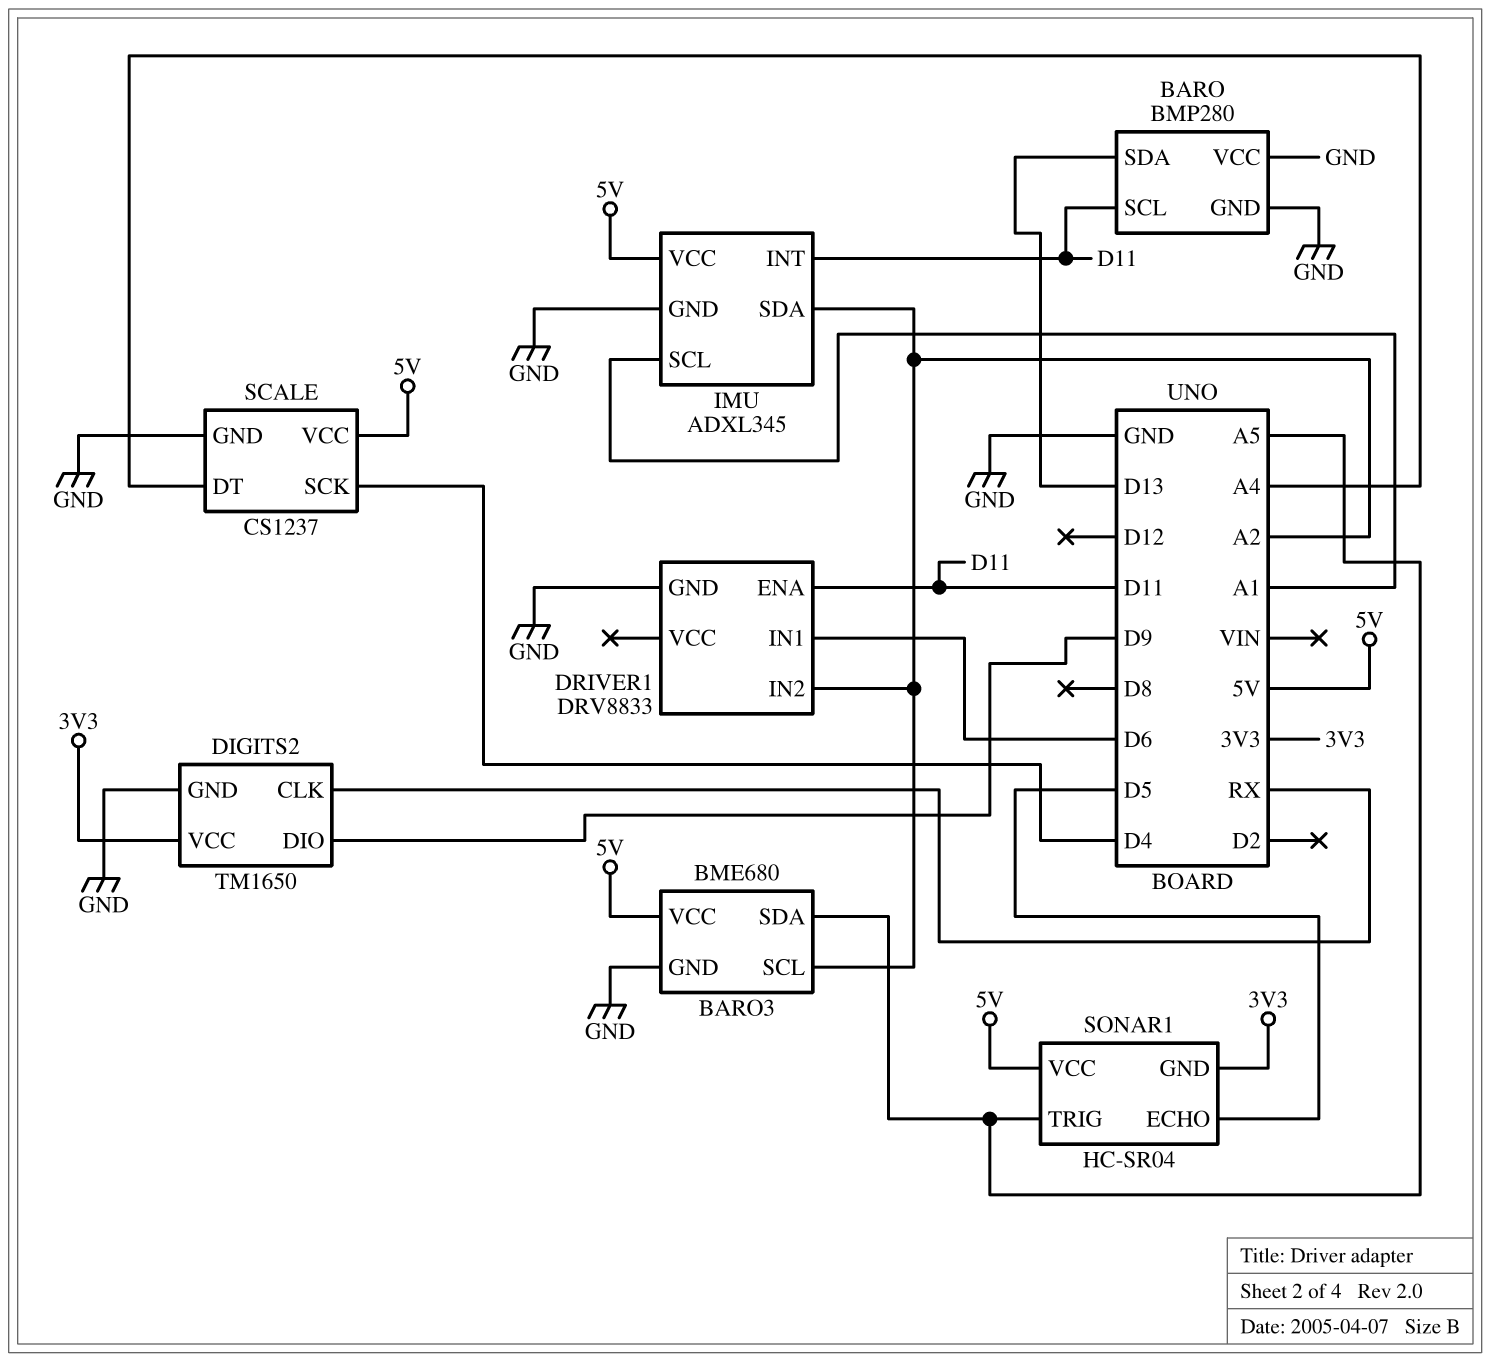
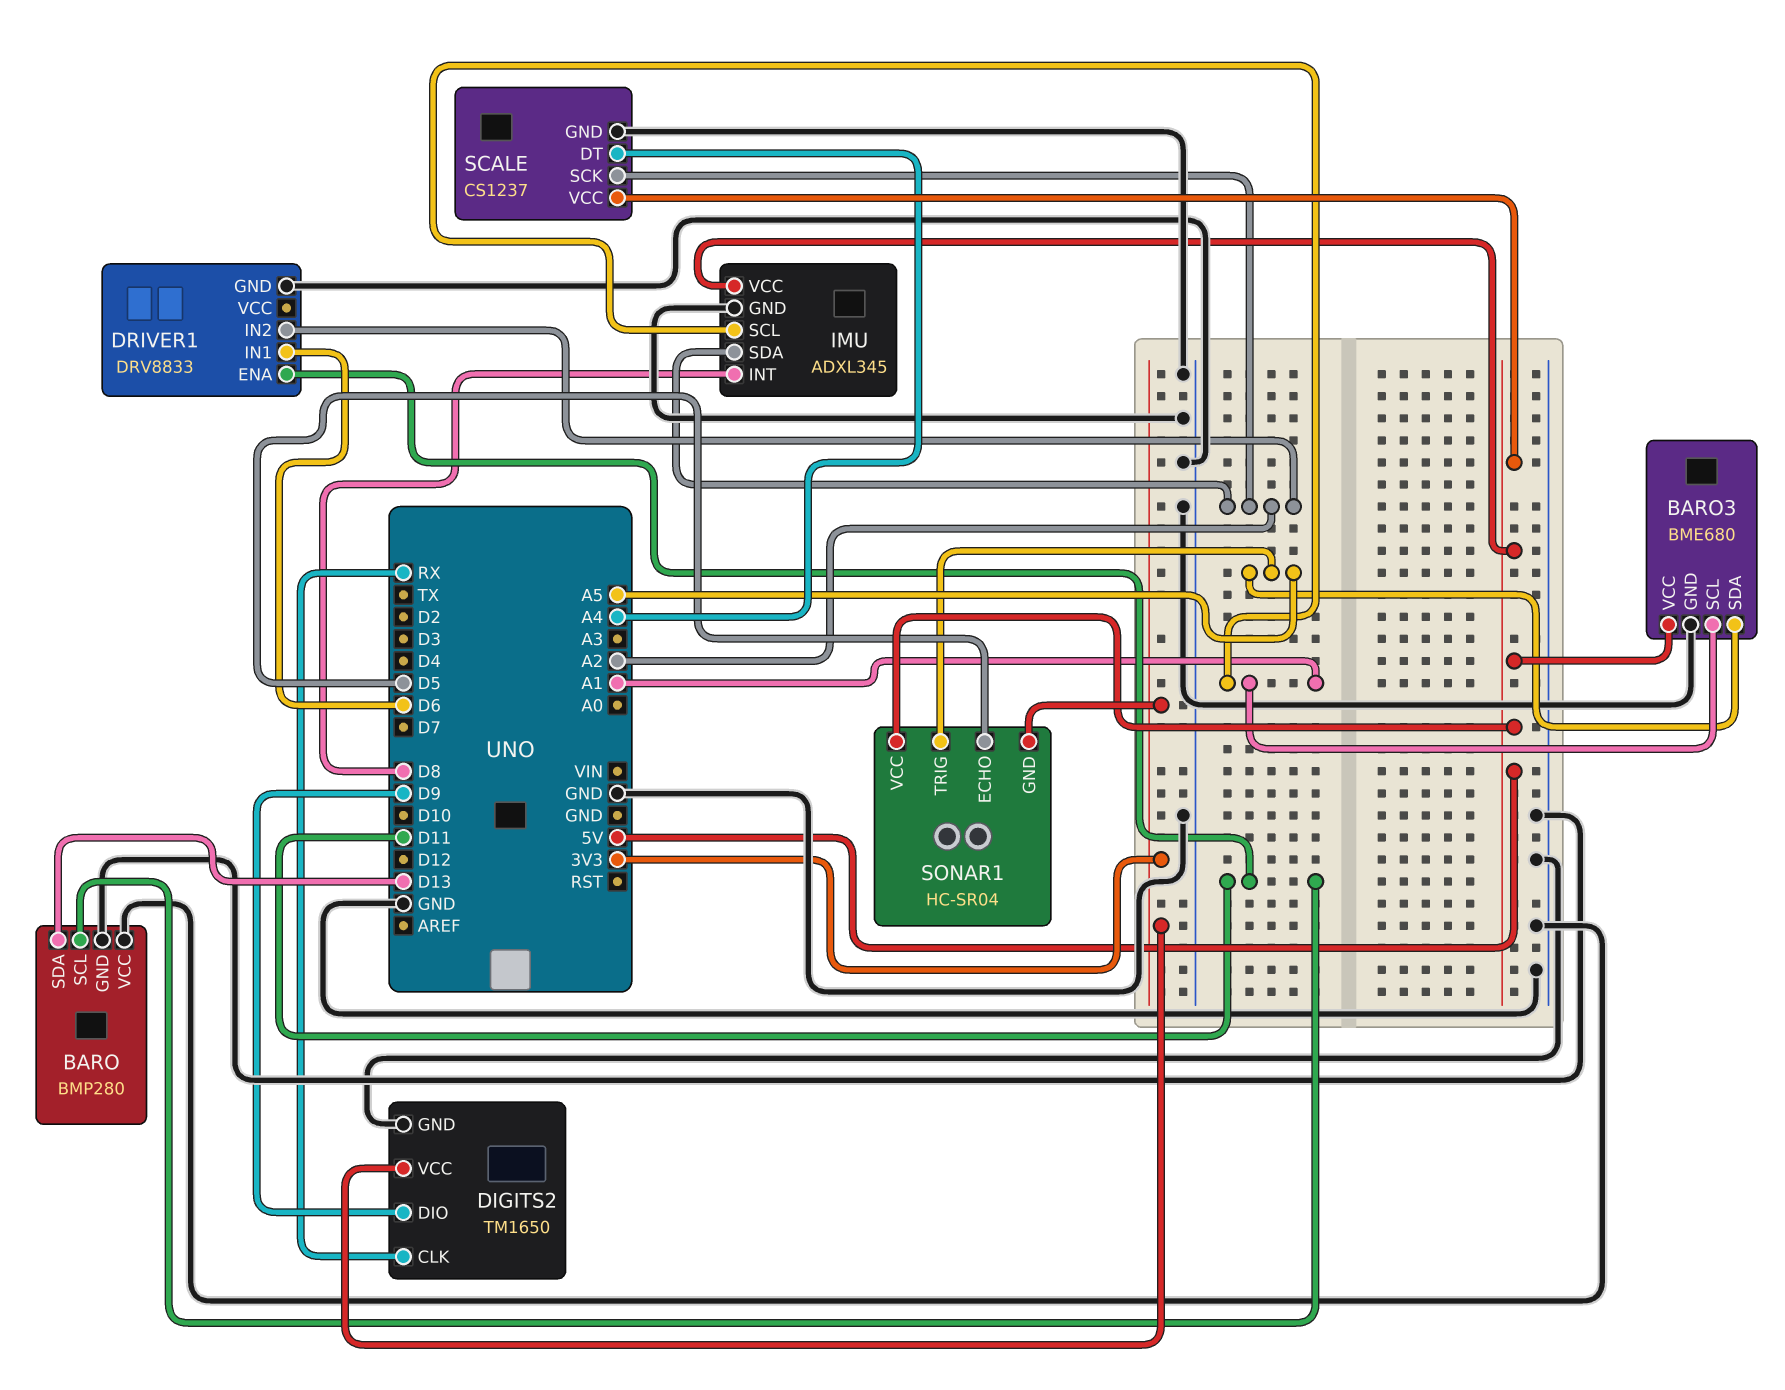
BARO3 pin SCL: A2 -> A1
IMU pin INT: D11 -> D8
SCALE pin SCK: D4 -> A2

